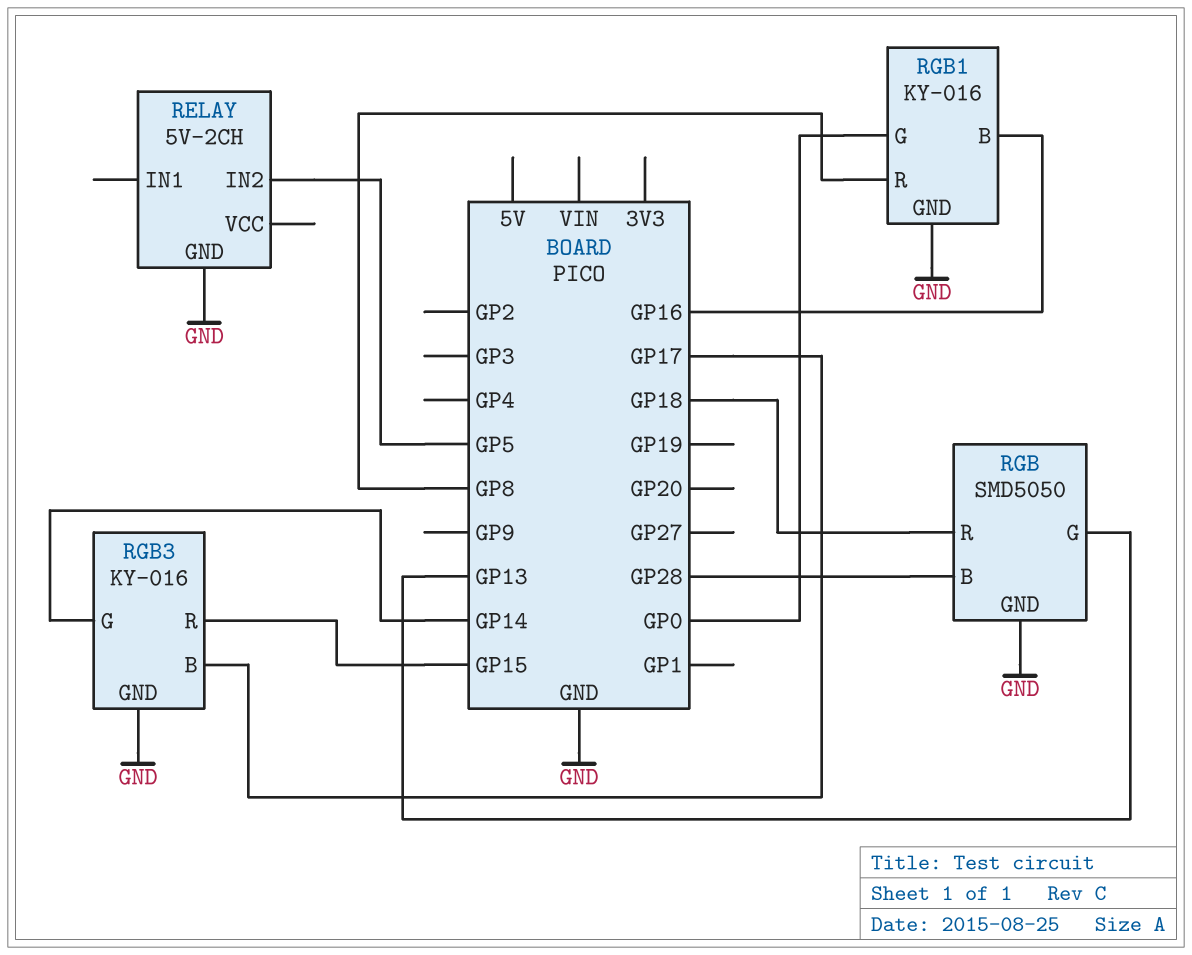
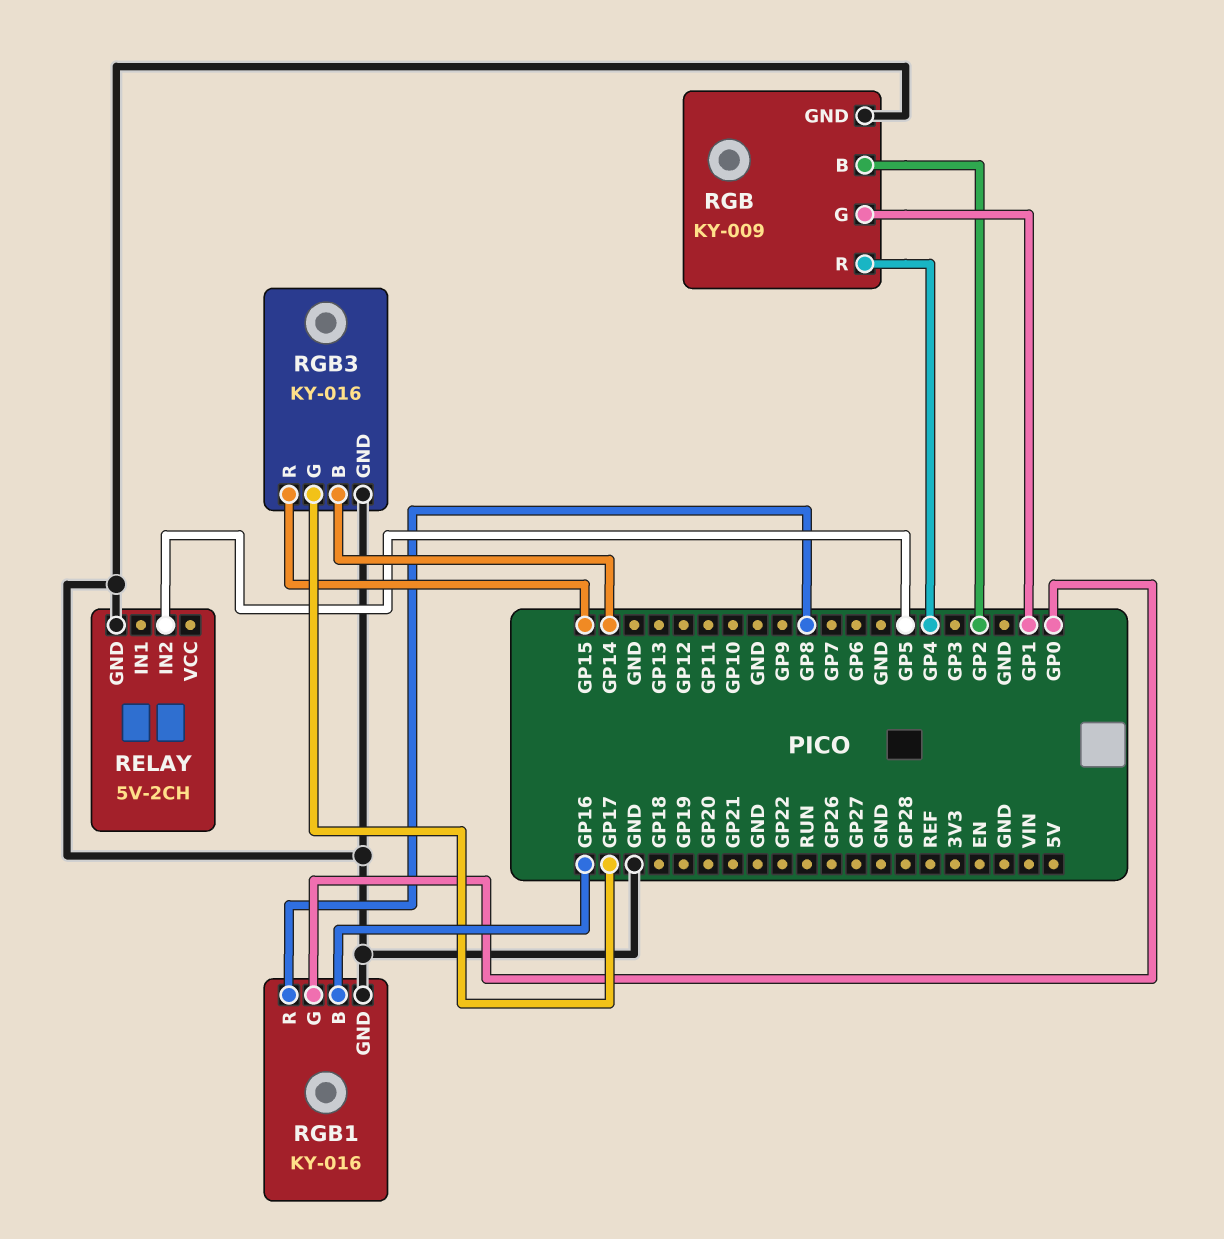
RGB: SMD5050 -> KY-009
RGB pin B: GP28 -> GP2
RGB pin G: GP13 -> GP1
RGB pin R: GP18 -> GP4
RGB3 pin B: GP17 -> GP14
RGB3 pin G: GP14 -> GP17

